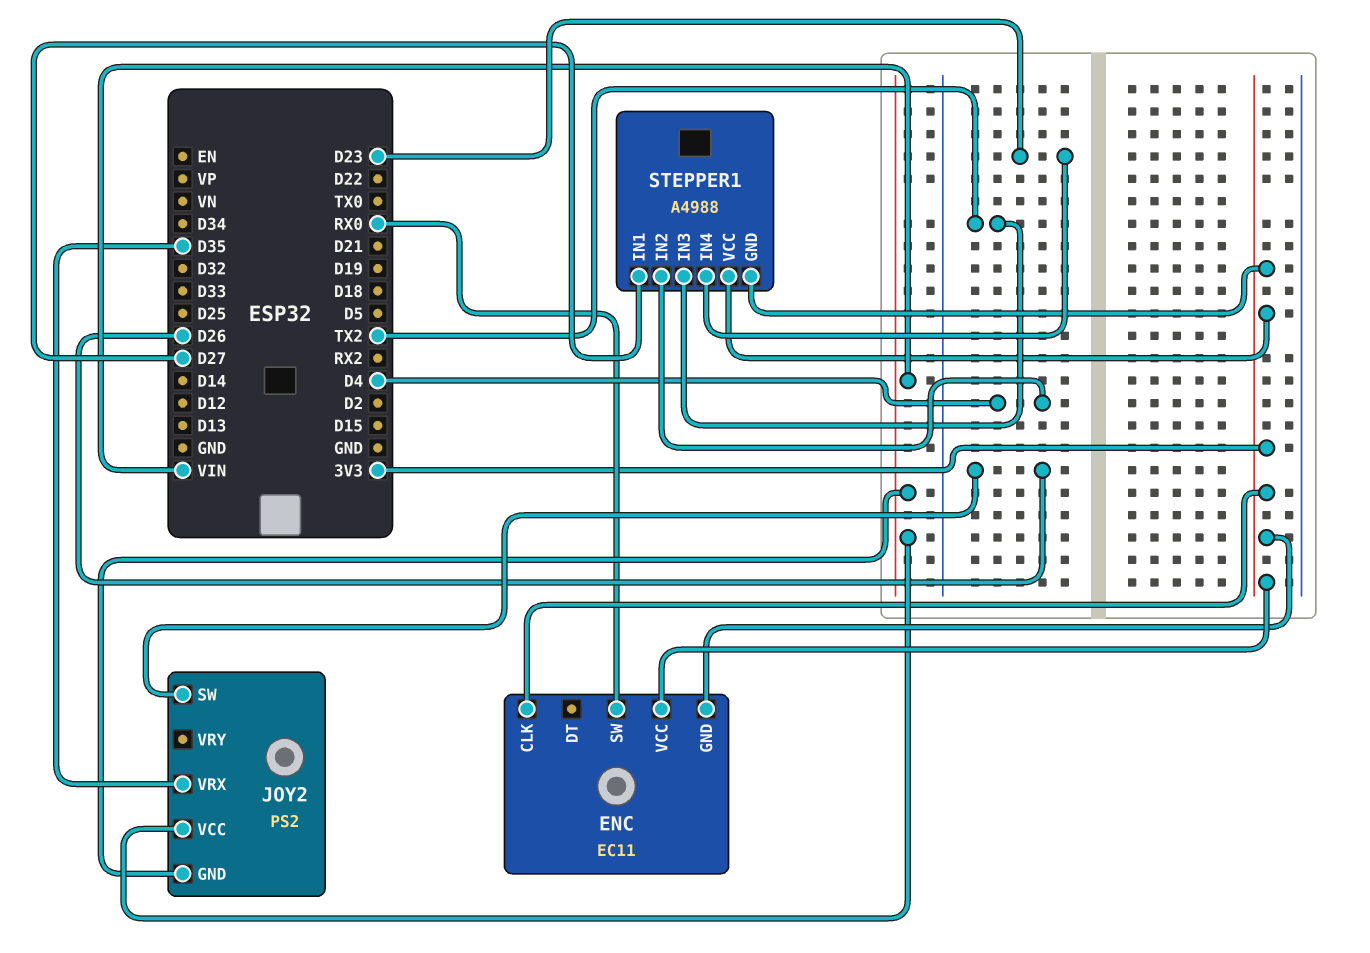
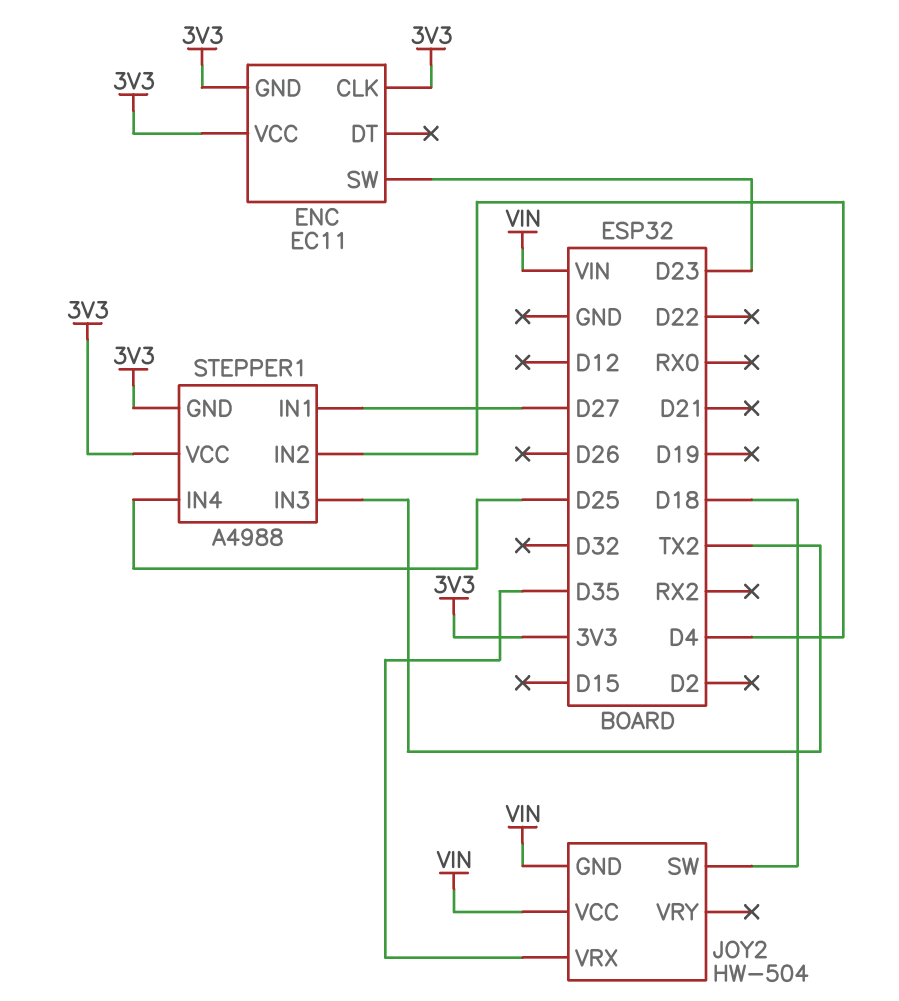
ENC pin SW: RX0 -> D23
JOY2: PS2 -> HW-504
JOY2 pin SW: D26 -> D18
STEPPER1 pin IN4: D23 -> D25

